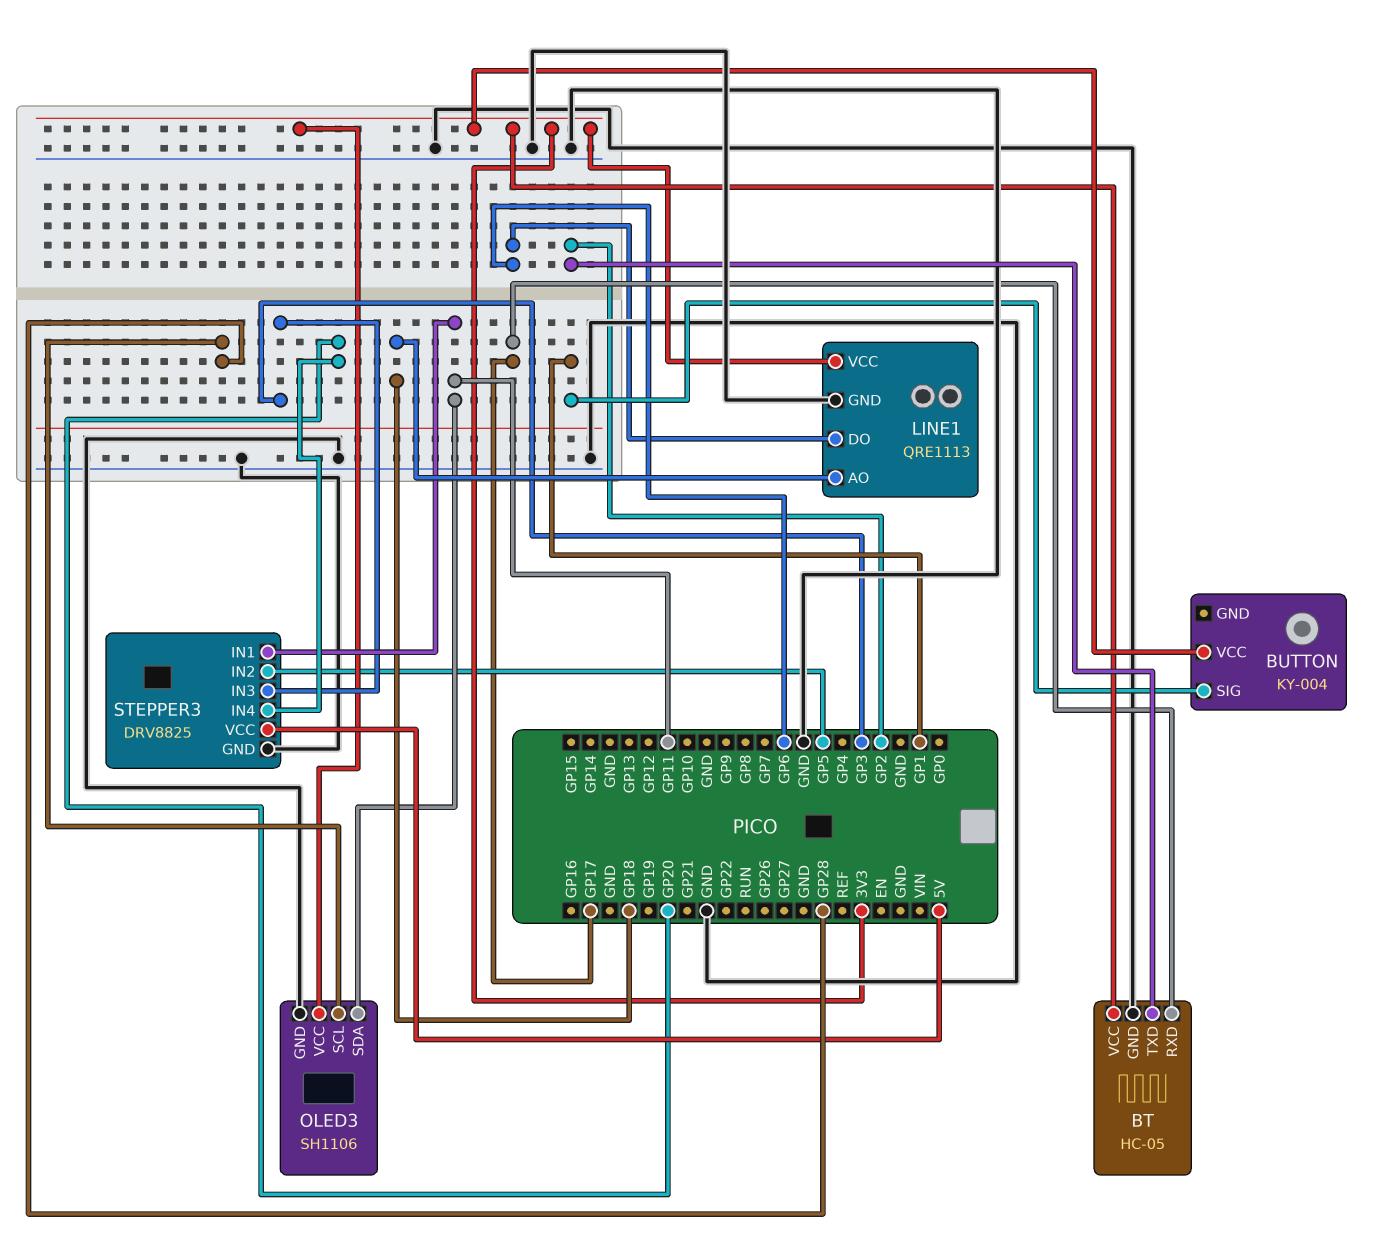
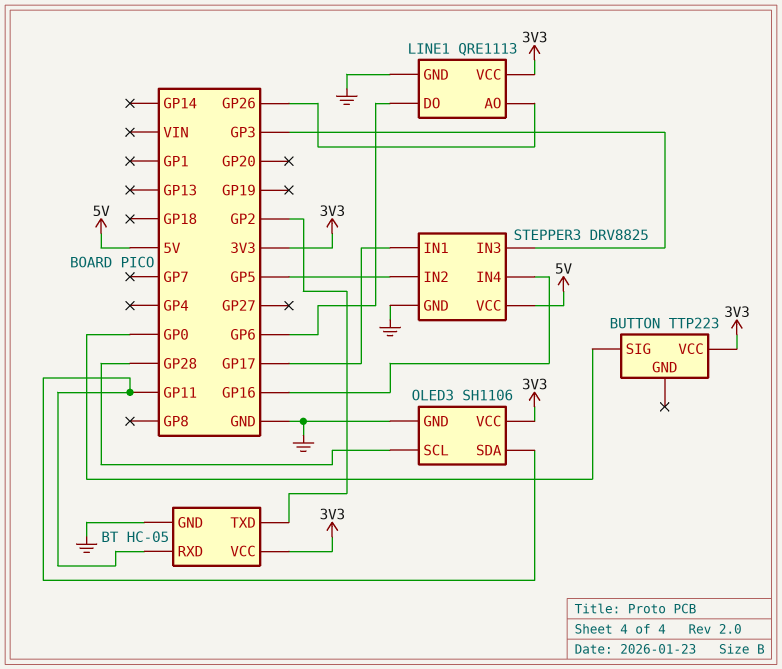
BT pin RXD: GP17 -> GP11
BUTTON: KY-004 -> TTP223
BUTTON pin SIG: GP1 -> GP0
LINE1 pin AO: GP18 -> GP26
STEPPER3 pin IN1: GP11 -> GP17
STEPPER3 pin IN4: GP20 -> GP16

